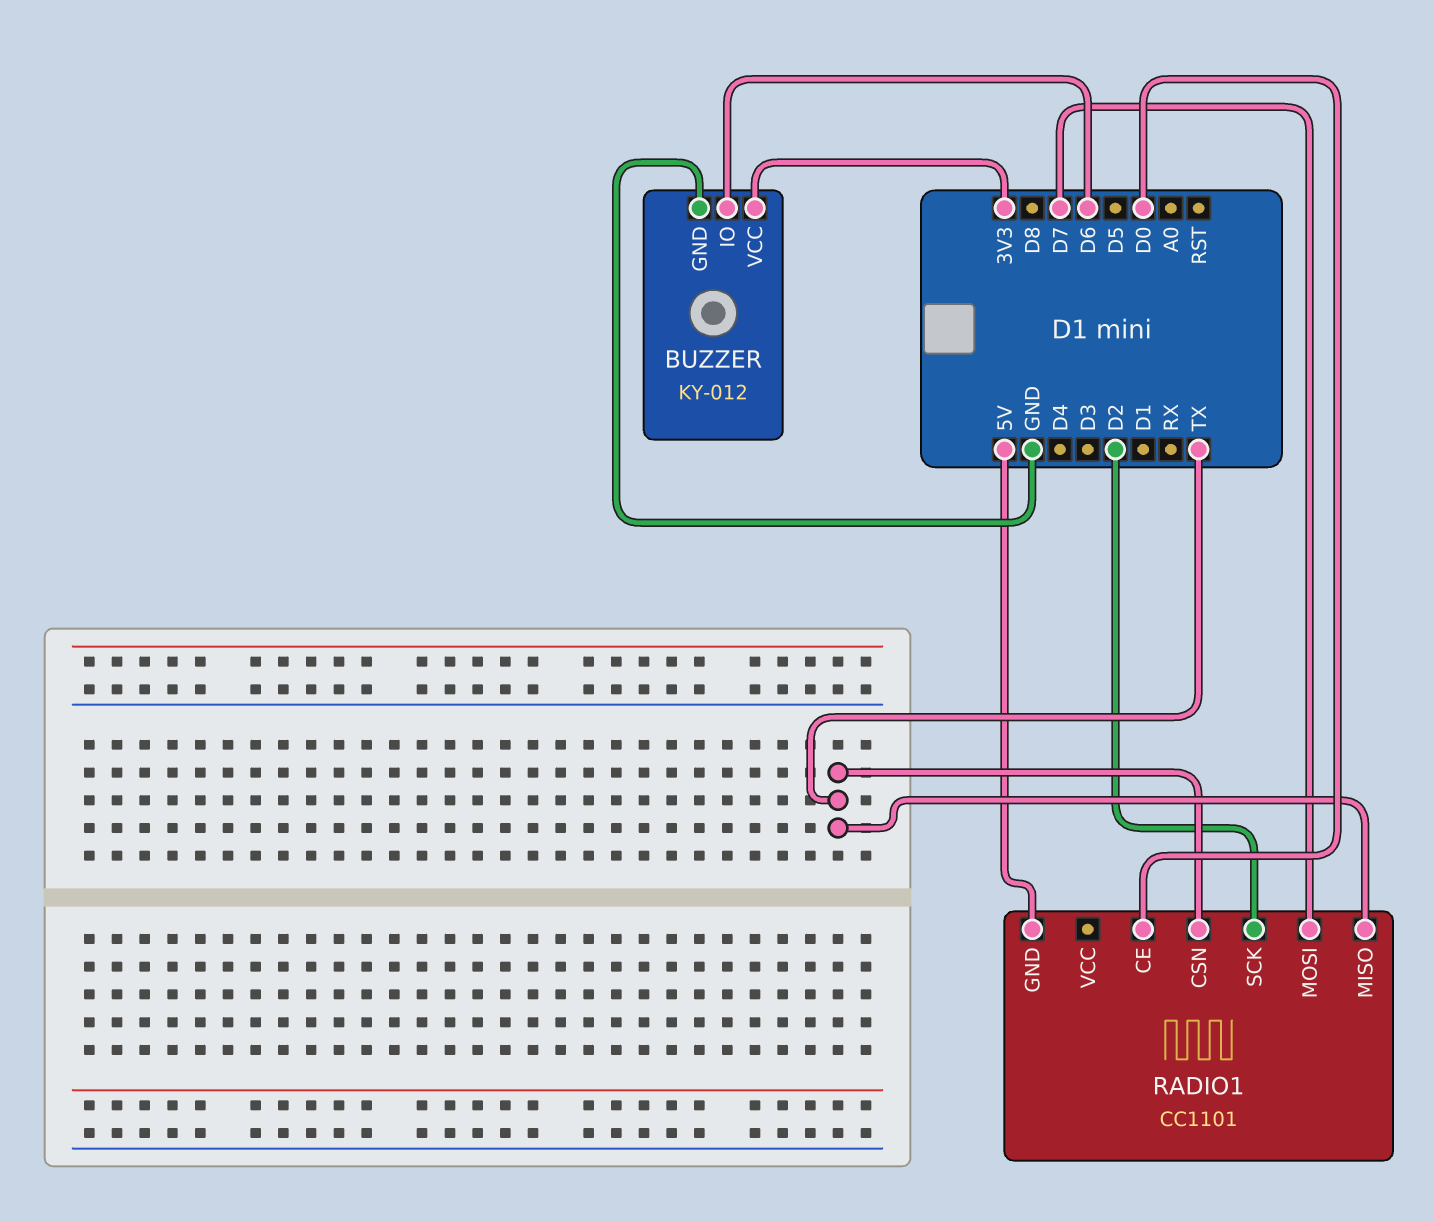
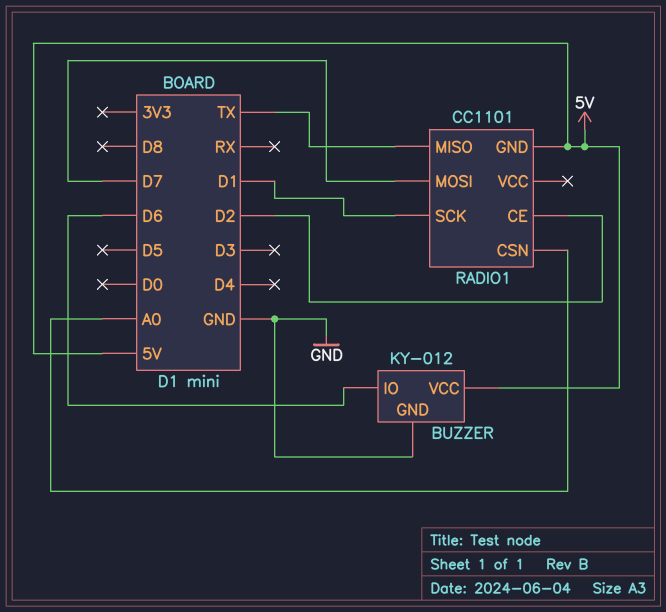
BUZZER pin VCC: 3V3 -> 5V
RADIO1 pin CE: D0 -> D2
RADIO1 pin CSN: TX -> A0
RADIO1 pin SCK: D2 -> D1

